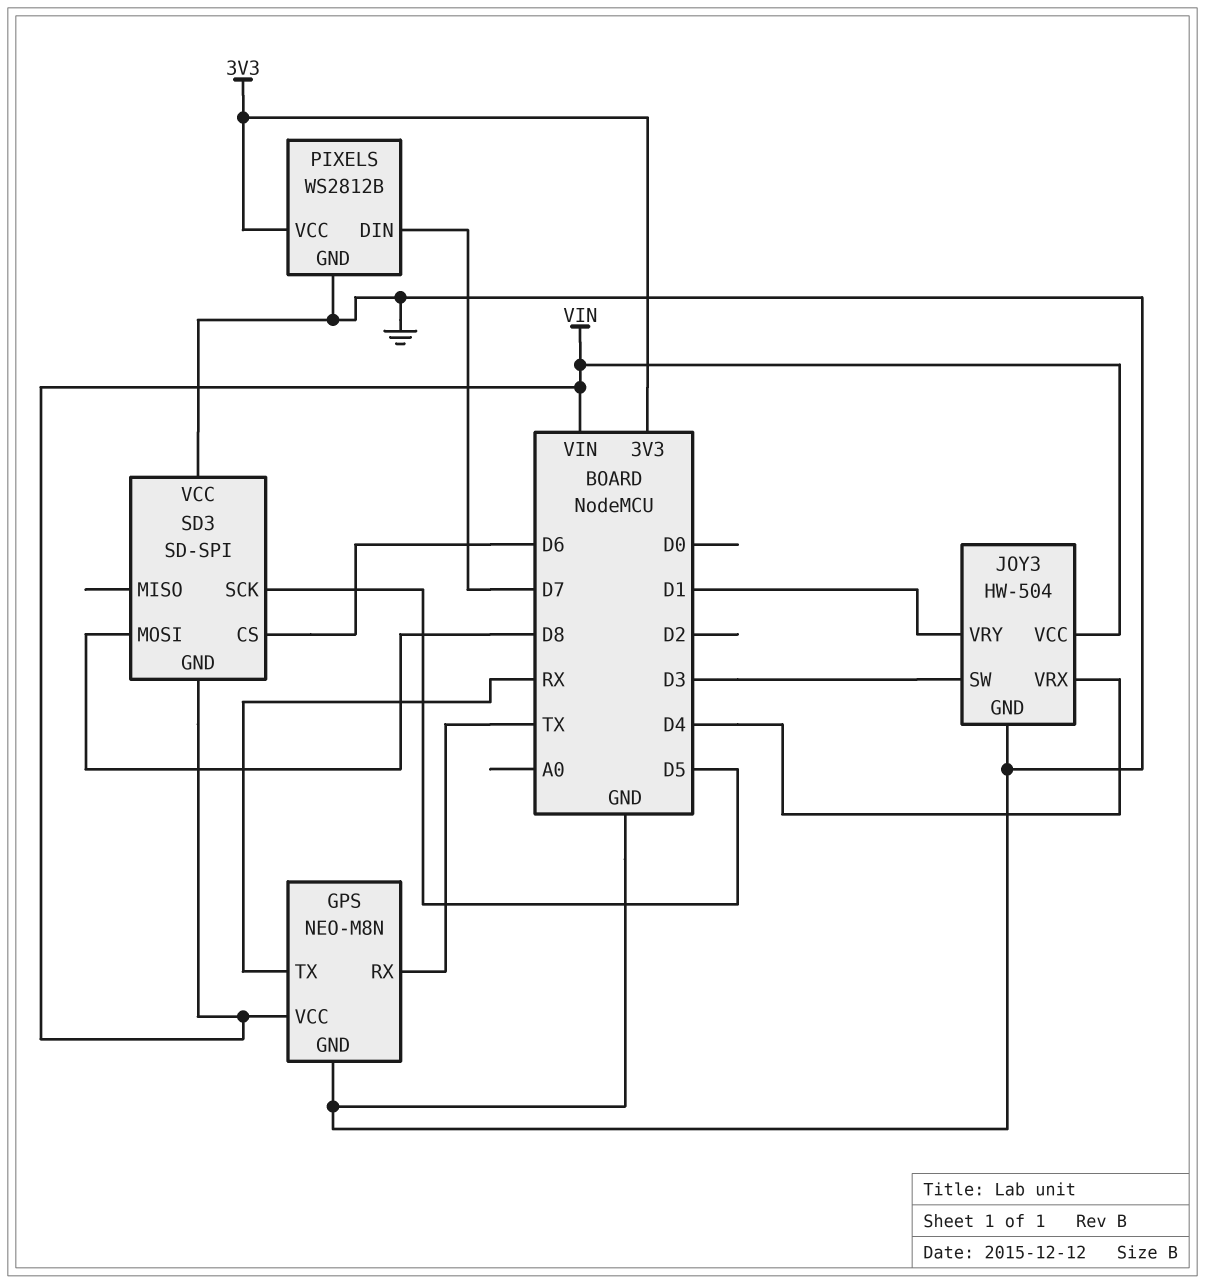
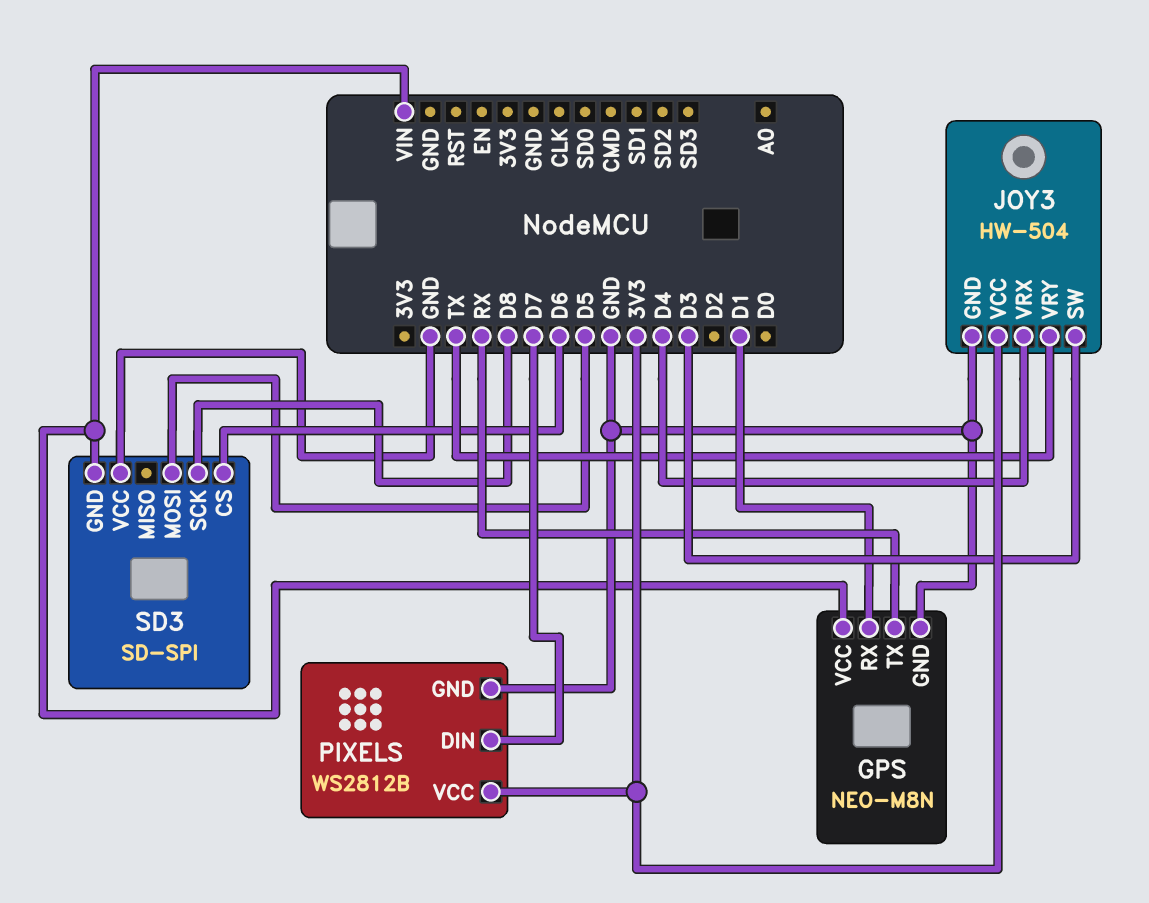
GPS pin RX: TX -> D1
JOY3 pin VCC: VIN -> 3V3
JOY3 pin VRY: D1 -> TX
SD3 pin MOSI: D8 -> D5
SD3 pin SCK: D5 -> D8

